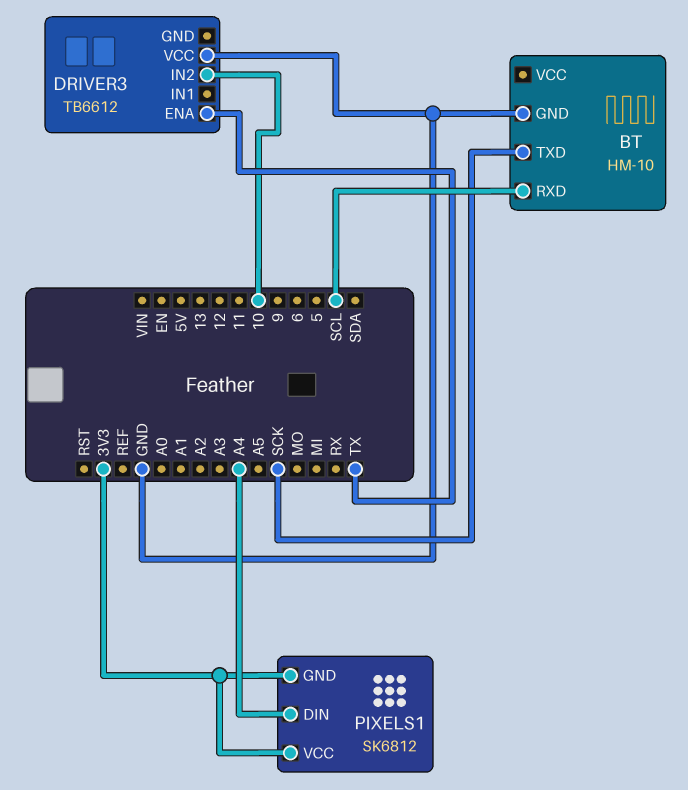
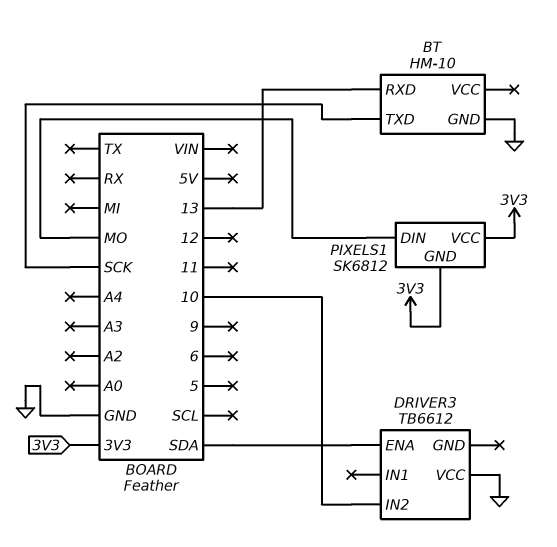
BT pin RXD: SCL -> 13
DRIVER3 pin ENA: TX -> SDA
PIXELS1 pin DIN: A4 -> MO

